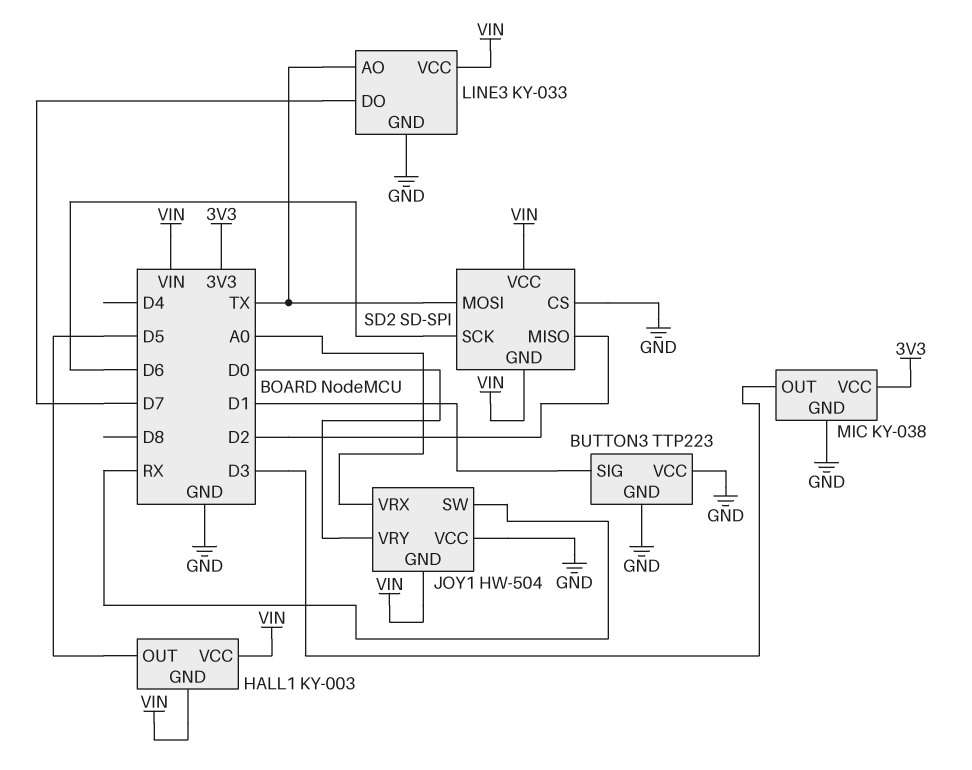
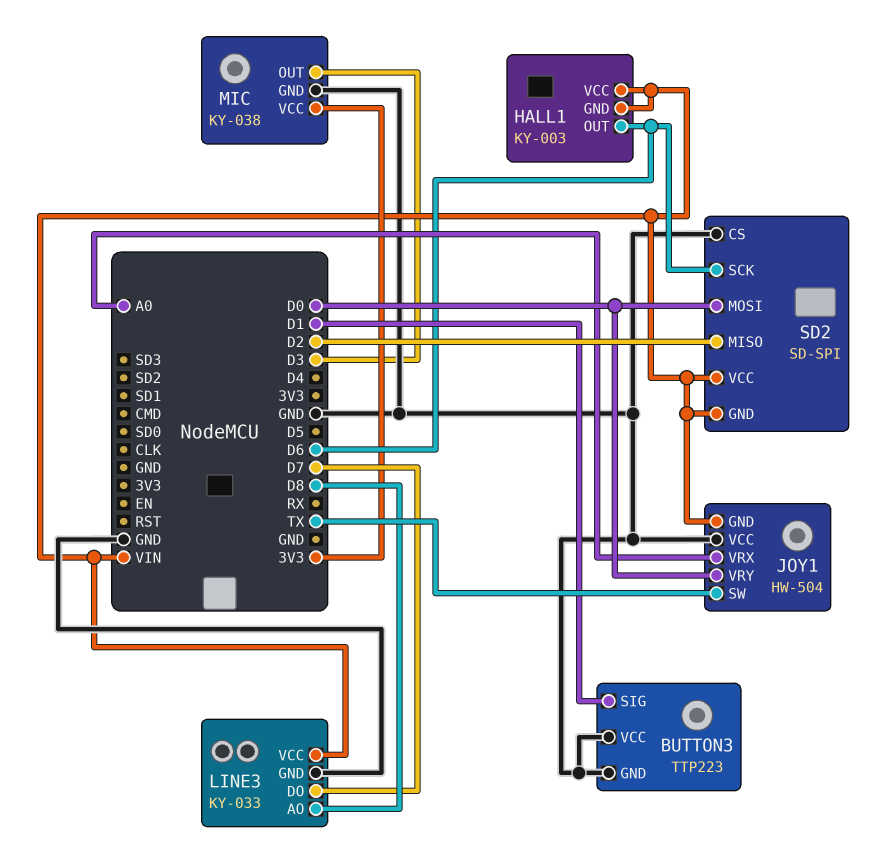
HALL1 pin OUT: D5 -> D6
JOY1 pin SW: RX -> TX
LINE3 pin AO: TX -> D8
SD2 pin MOSI: TX -> D0

